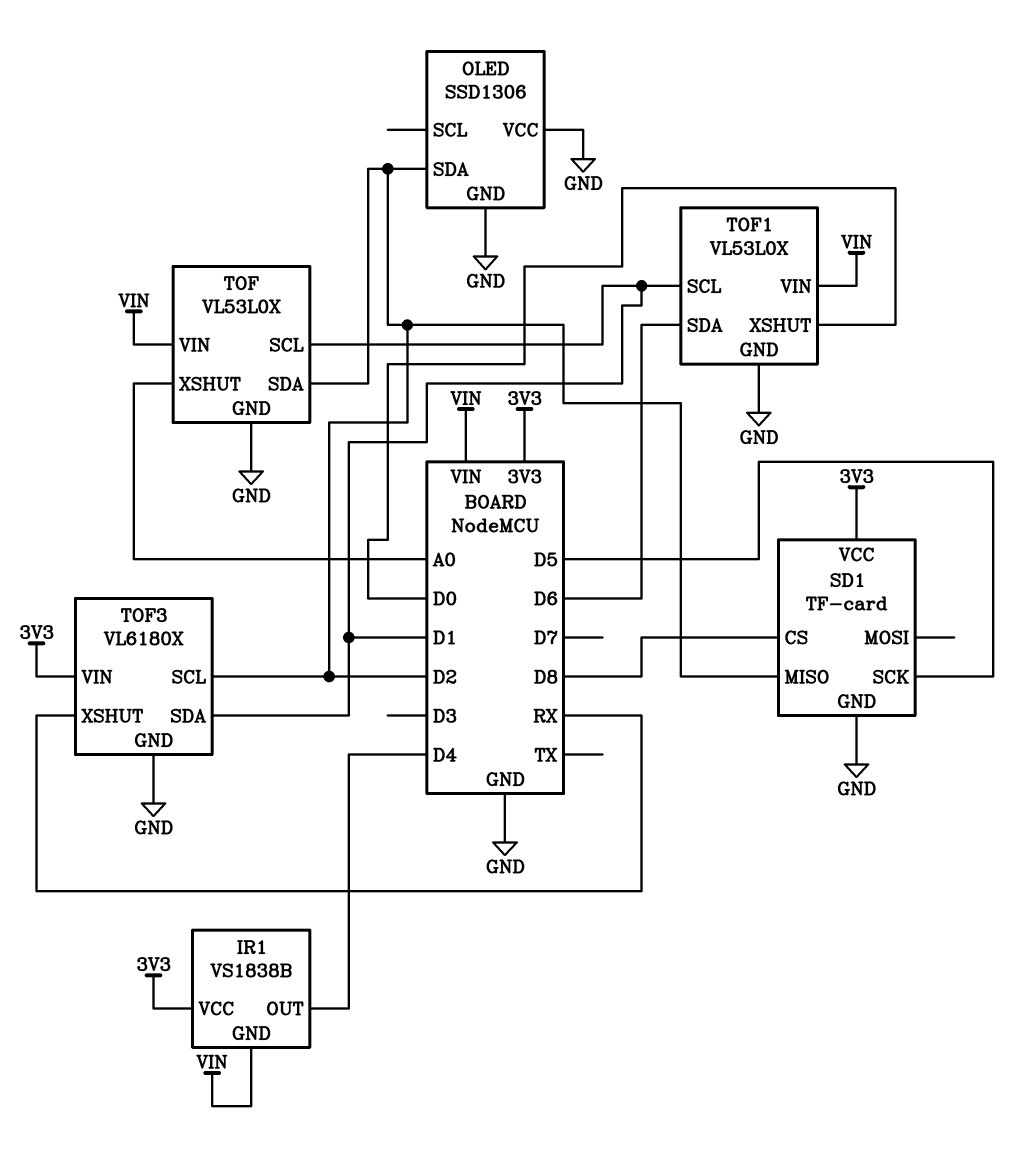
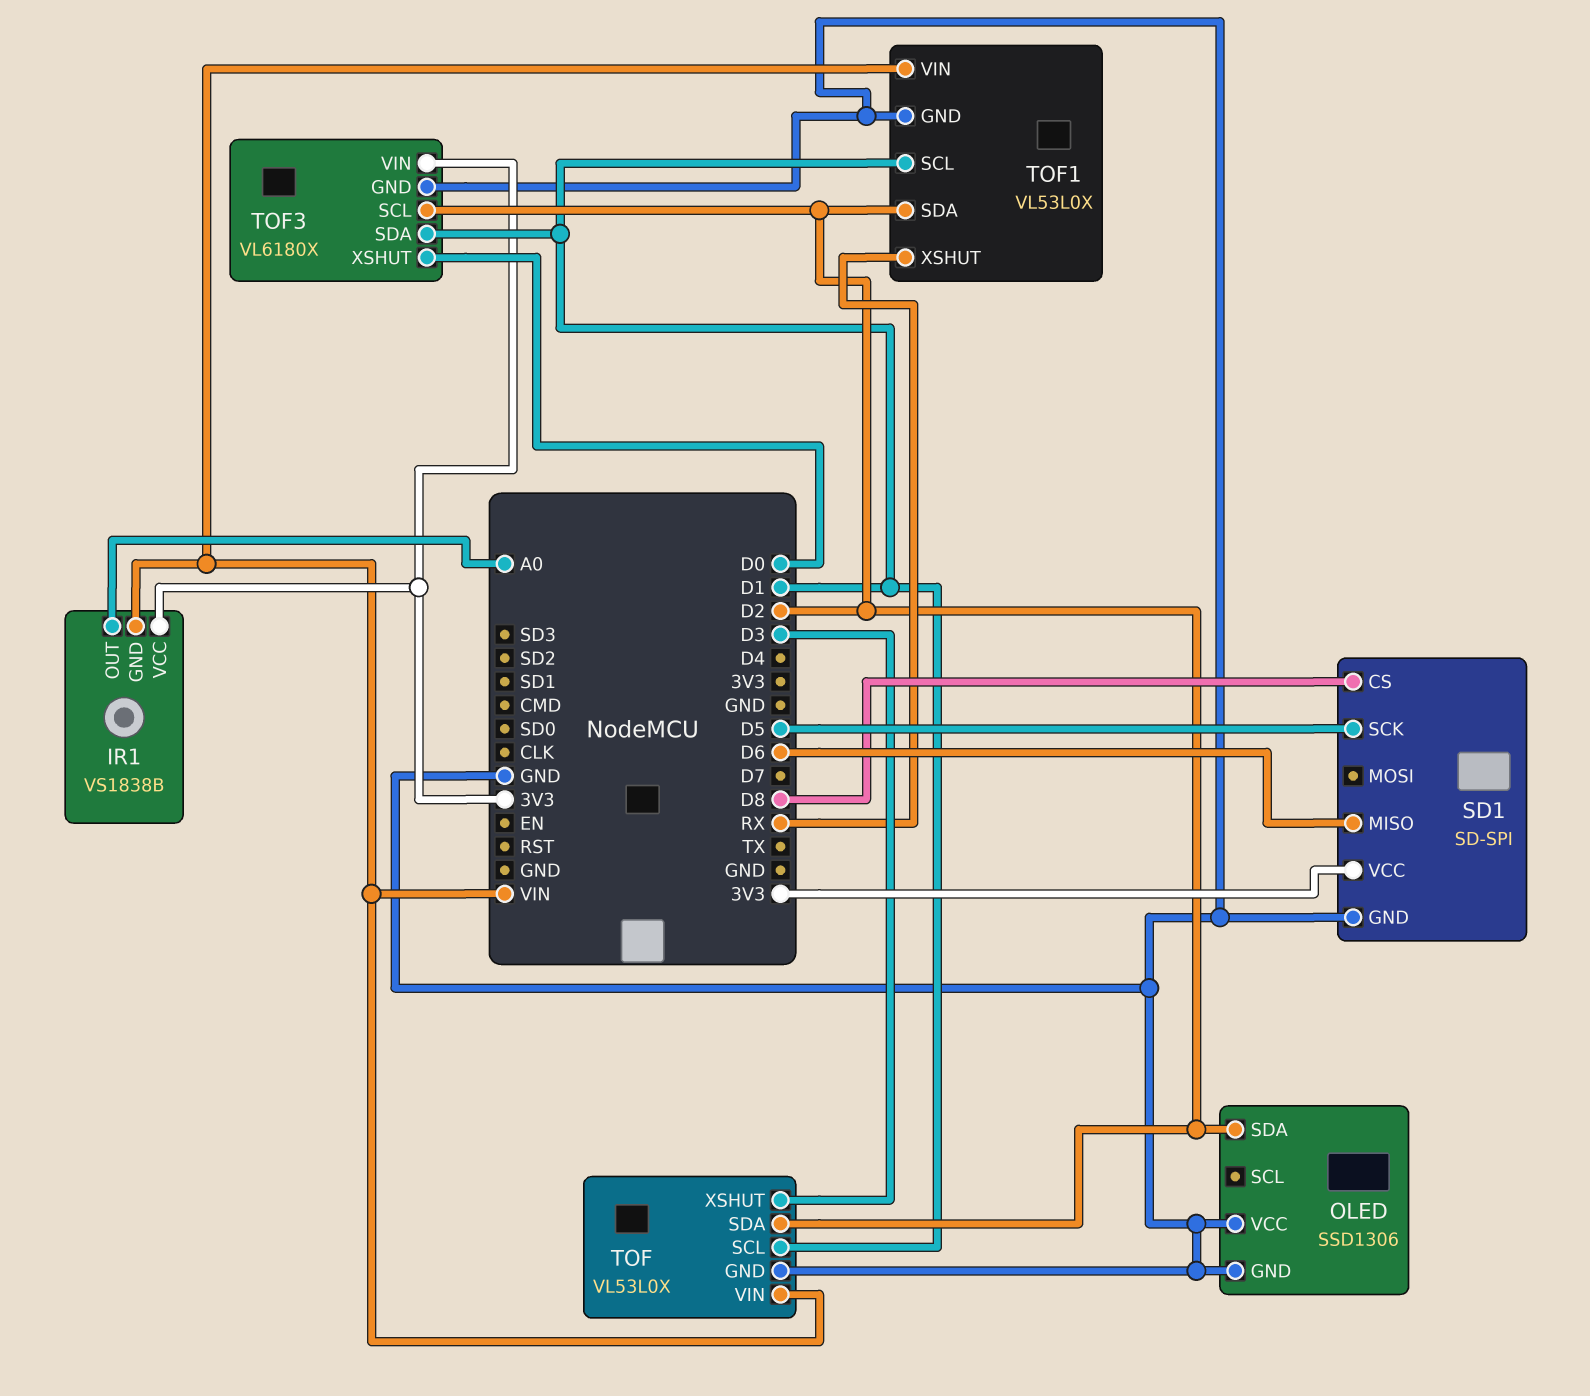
IR1 pin OUT: D4 -> A0
SD1: TF-card -> SD-SPI
SD1 pin MISO: D2 -> D6
TOF pin XSHUT: A0 -> D3
TOF1 pin SDA: D6 -> D2
TOF1 pin XSHUT: D0 -> RX
TOF3 pin XSHUT: RX -> D0

